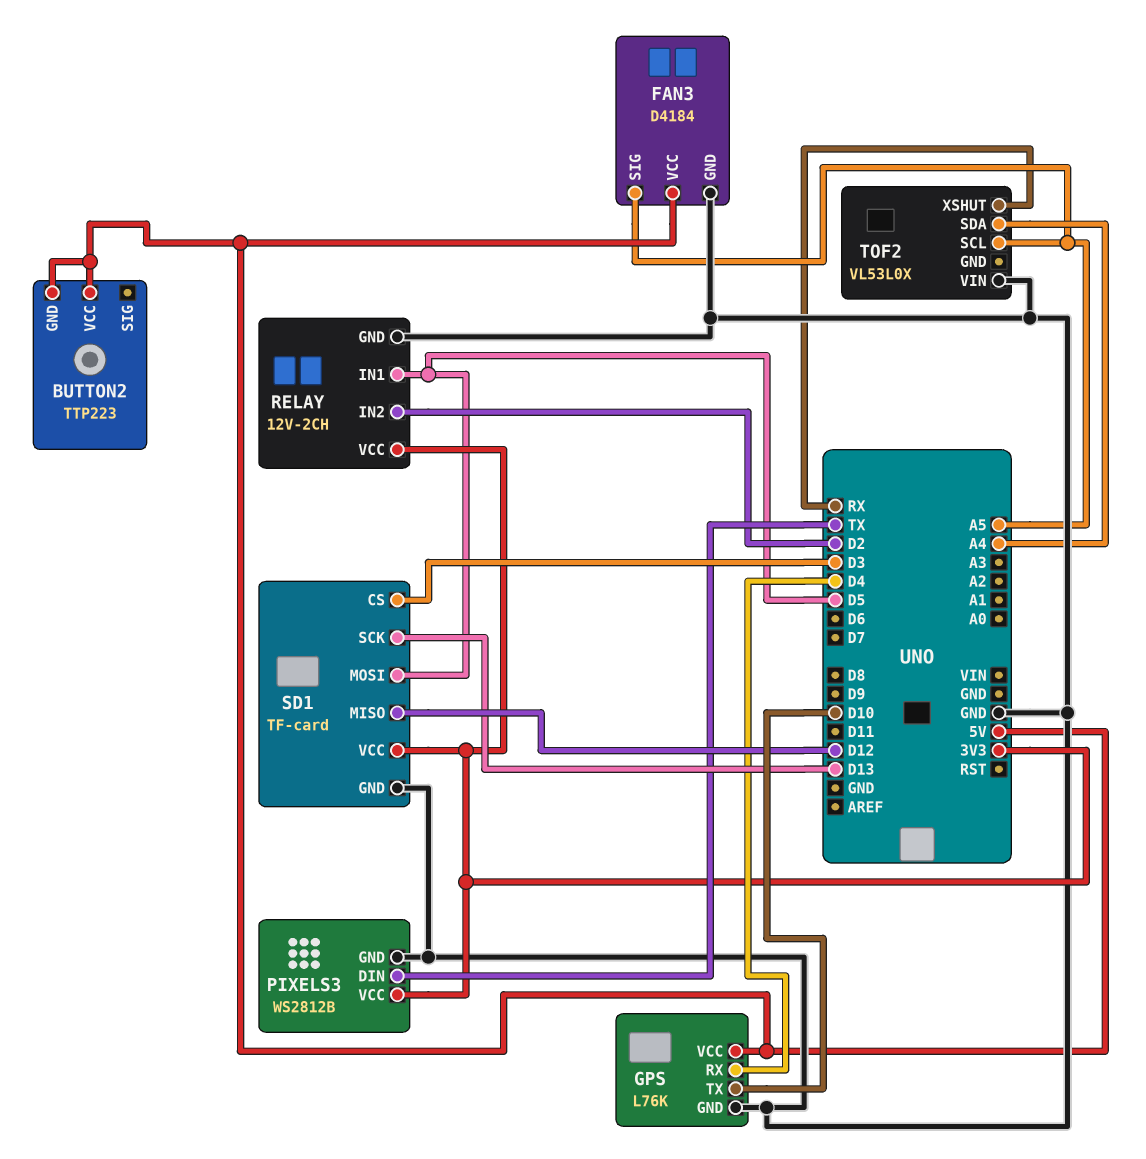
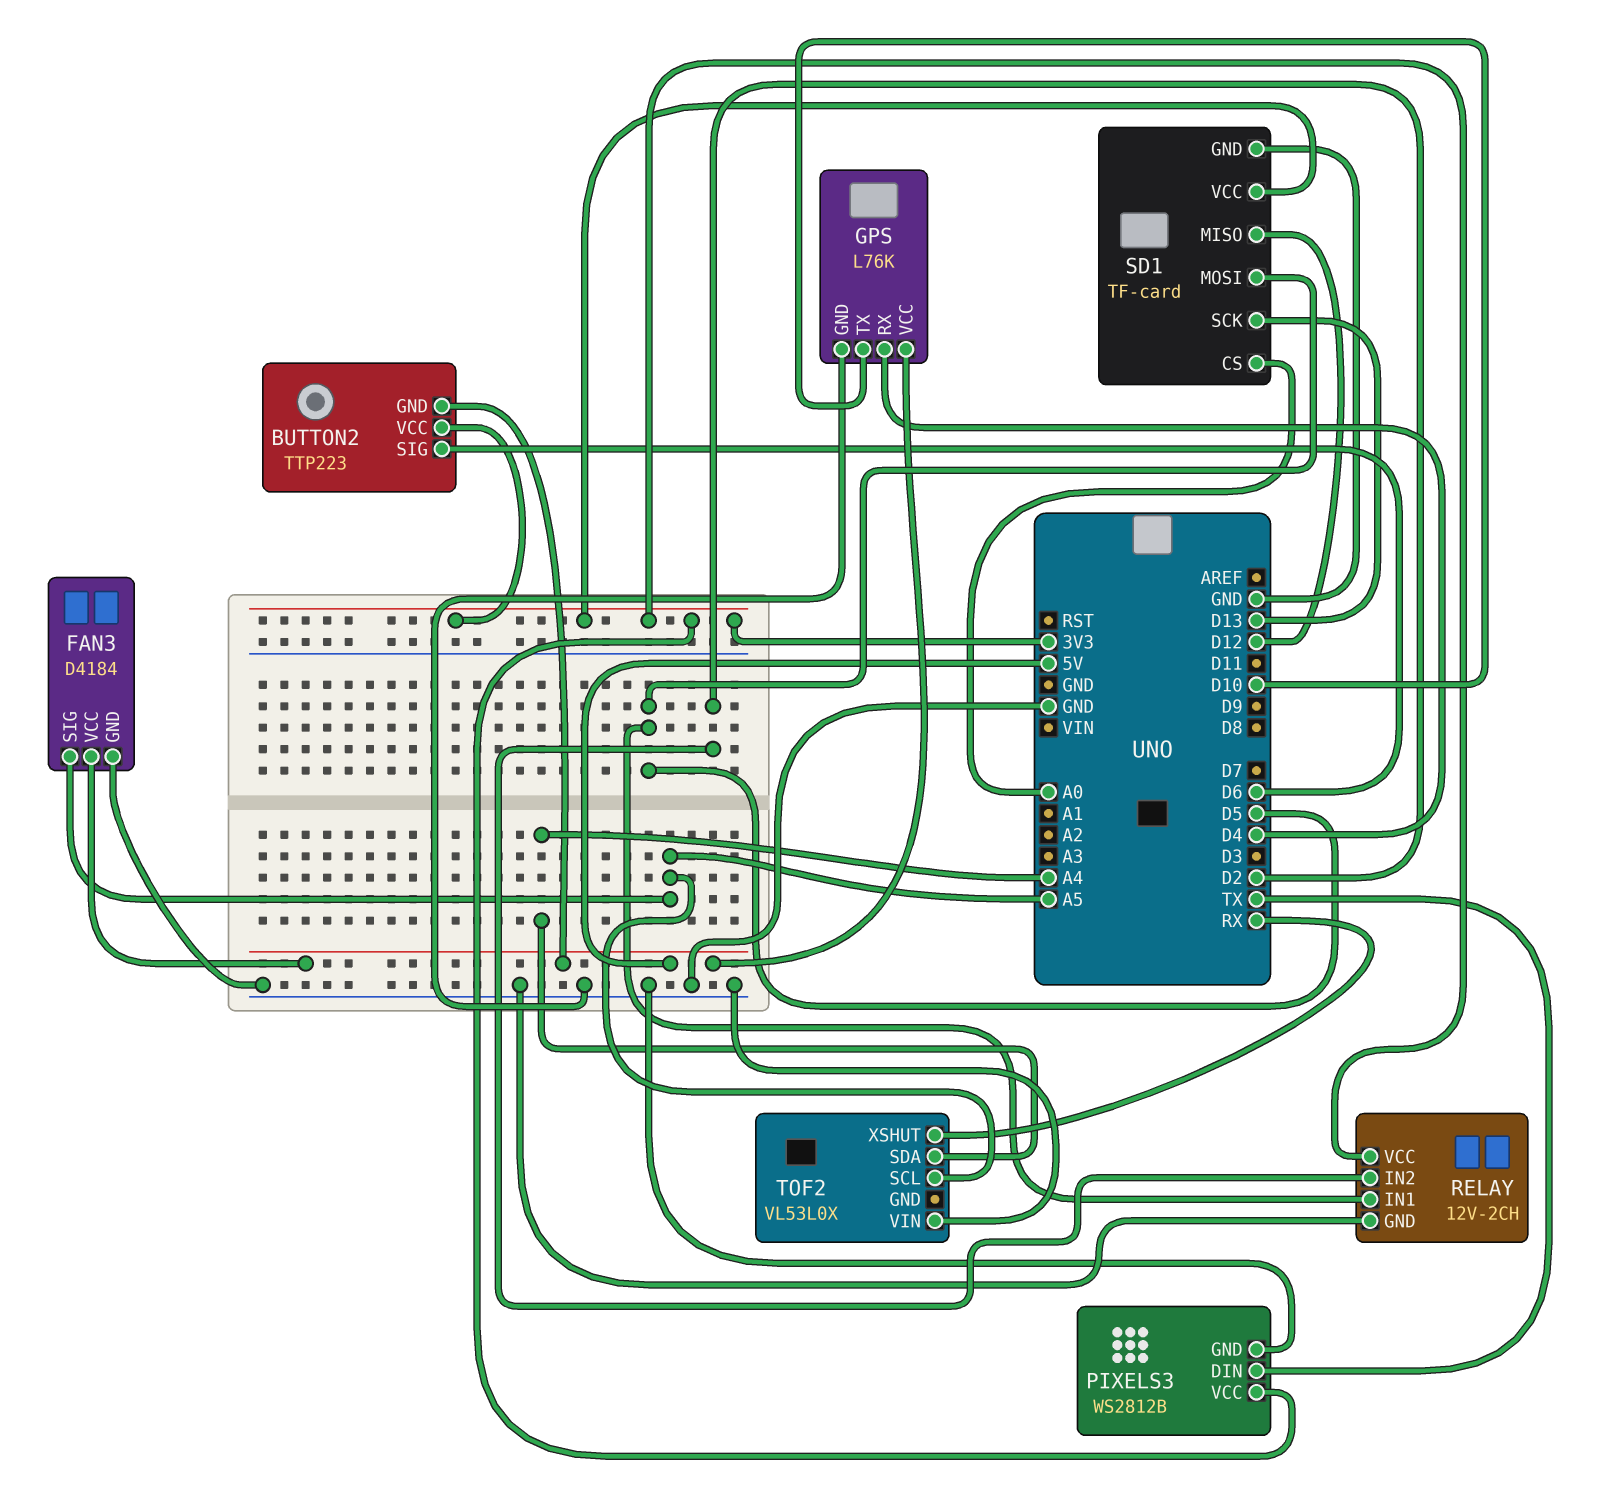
BUTTON2 pin SIG: none -> D6
BUTTON2 pin VCC: 5V -> 3V3
SD1 pin CS: D3 -> A0

